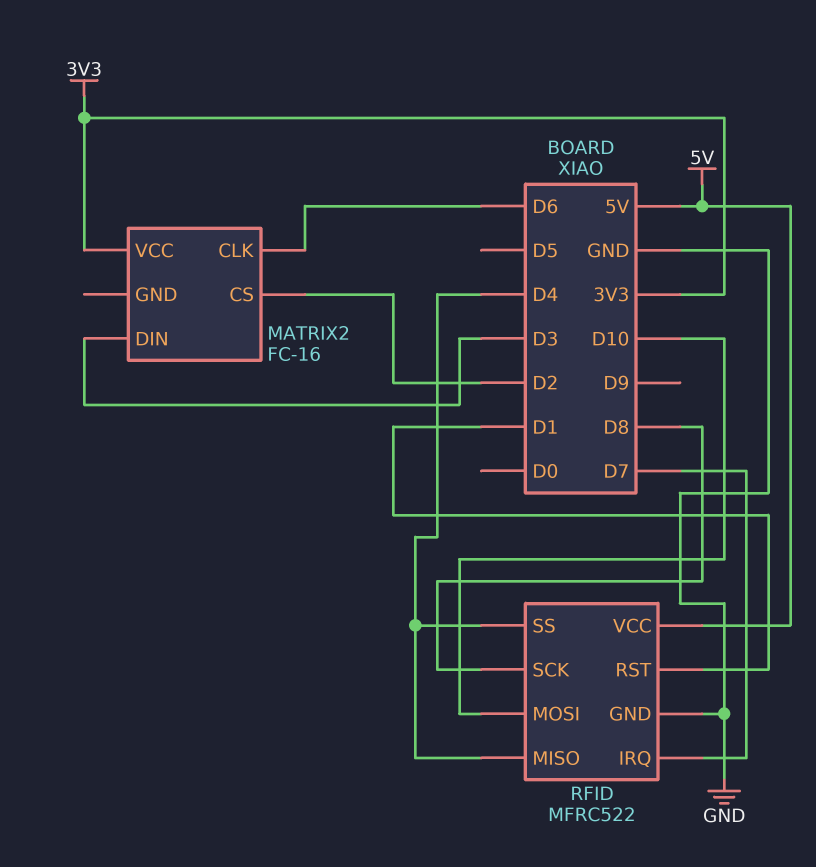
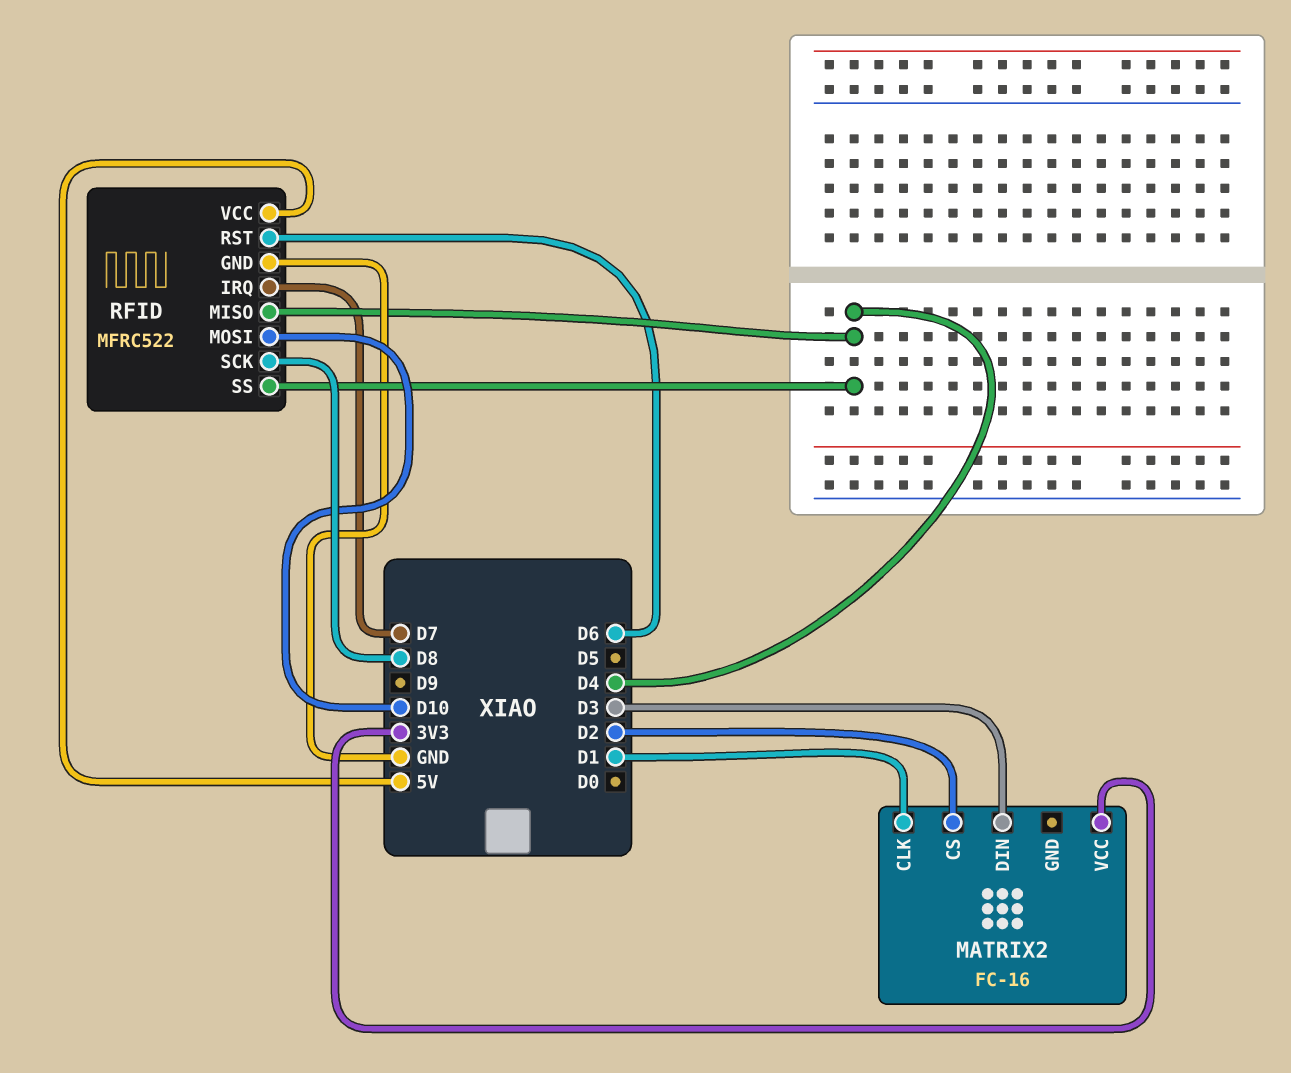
MATRIX2 pin CLK: D6 -> D1
RFID pin RST: D1 -> D6

